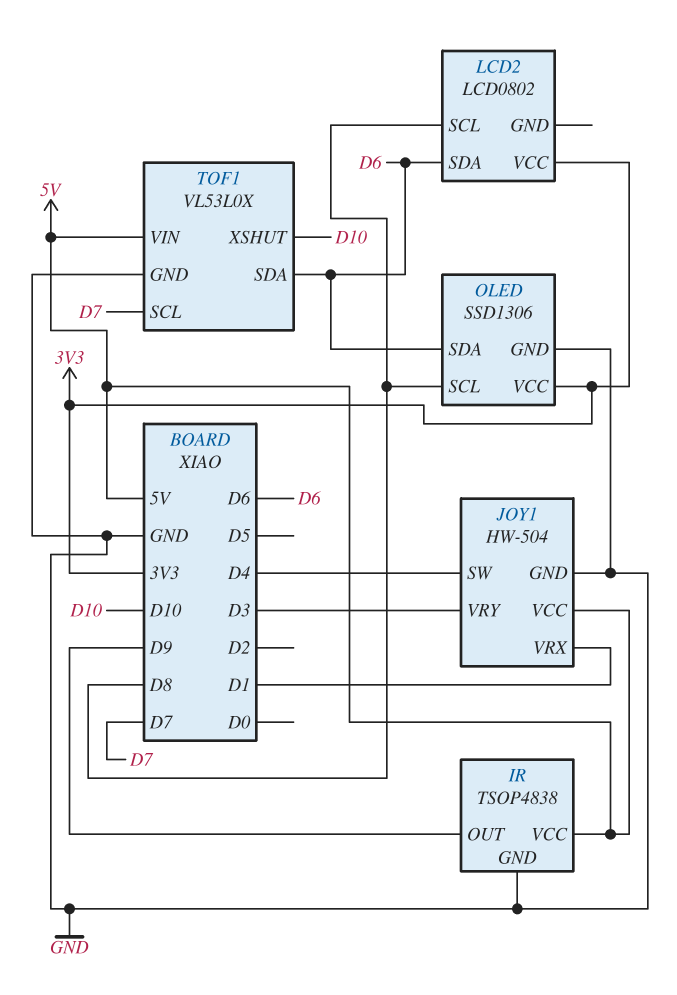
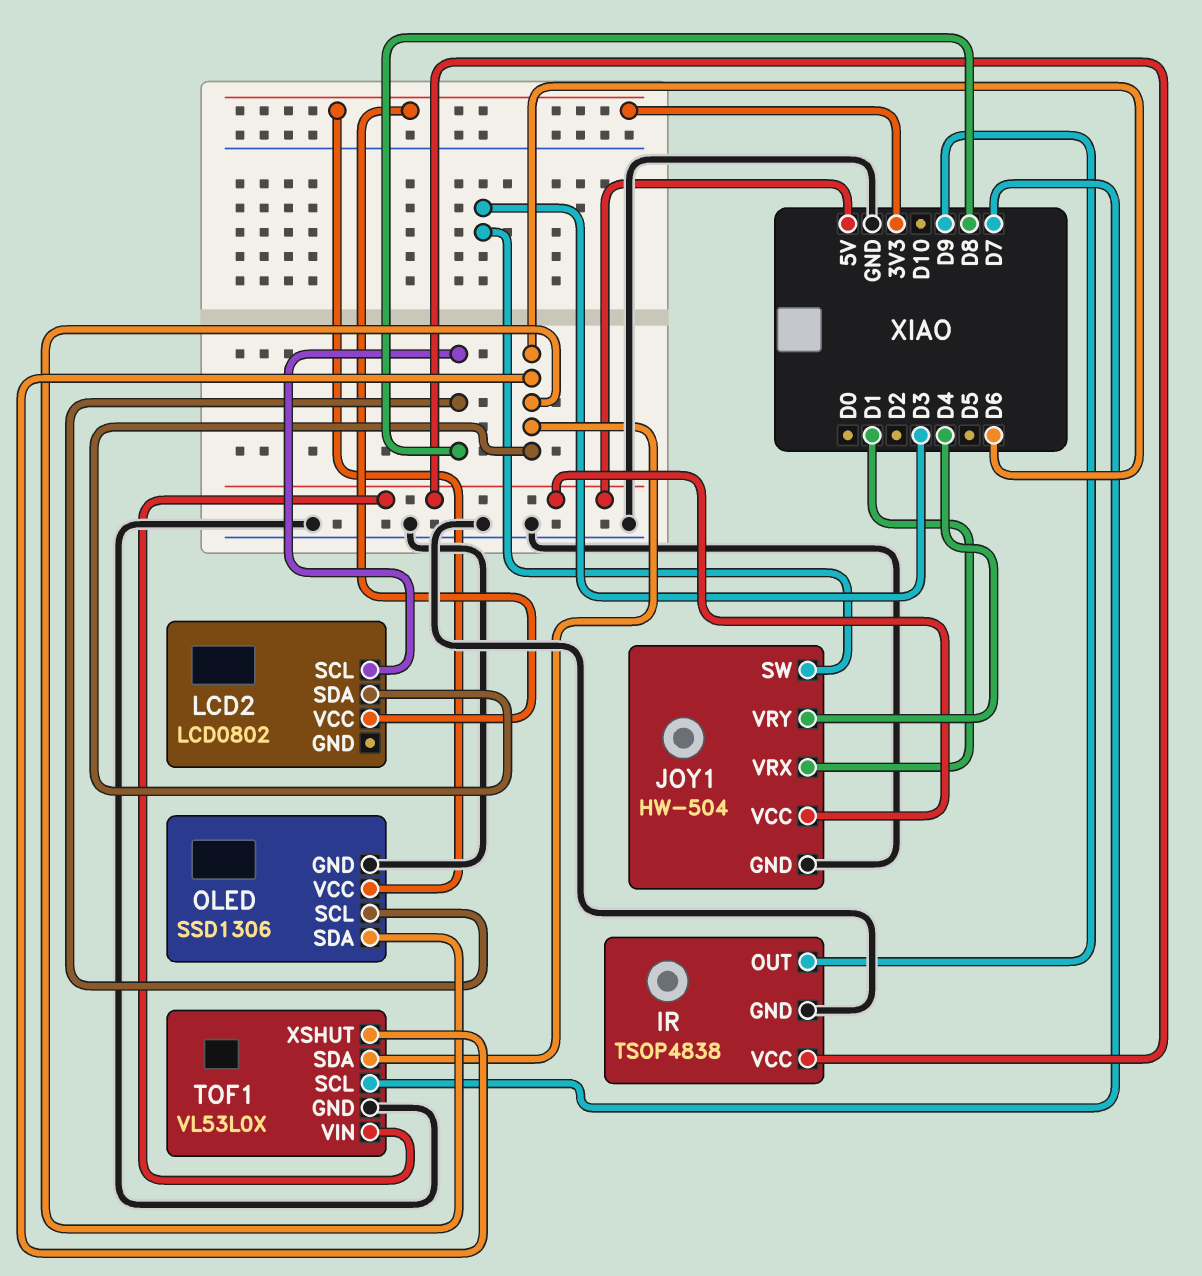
JOY1 pin SW: D4 -> D3
JOY1 pin VRY: D3 -> D4
TOF1 pin XSHUT: D10 -> D6

